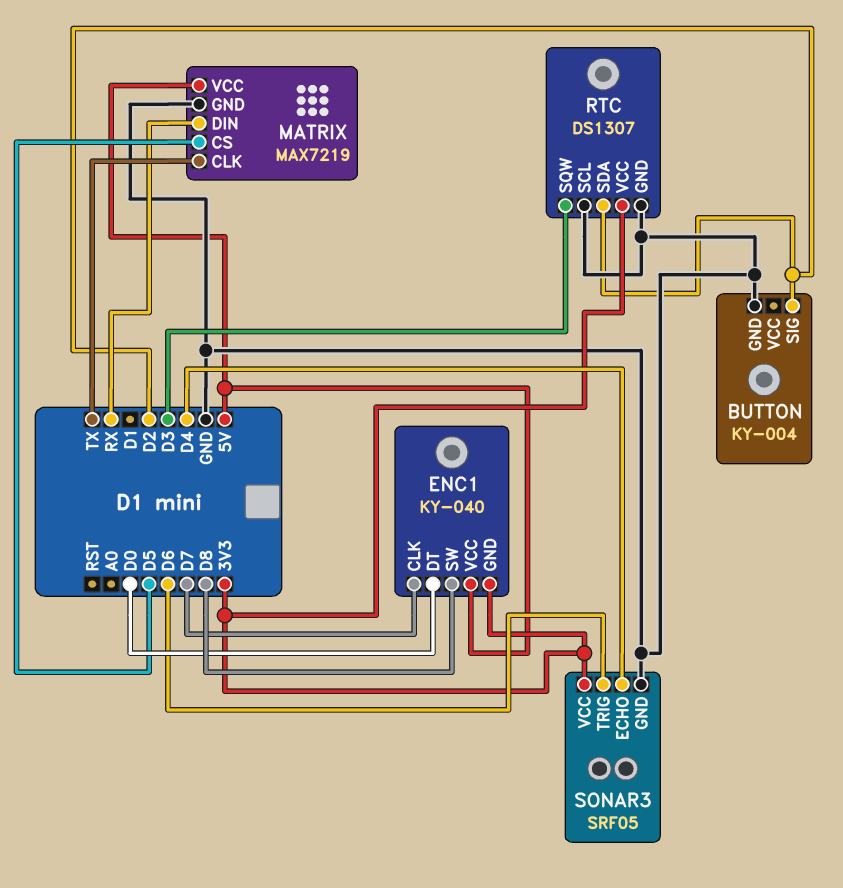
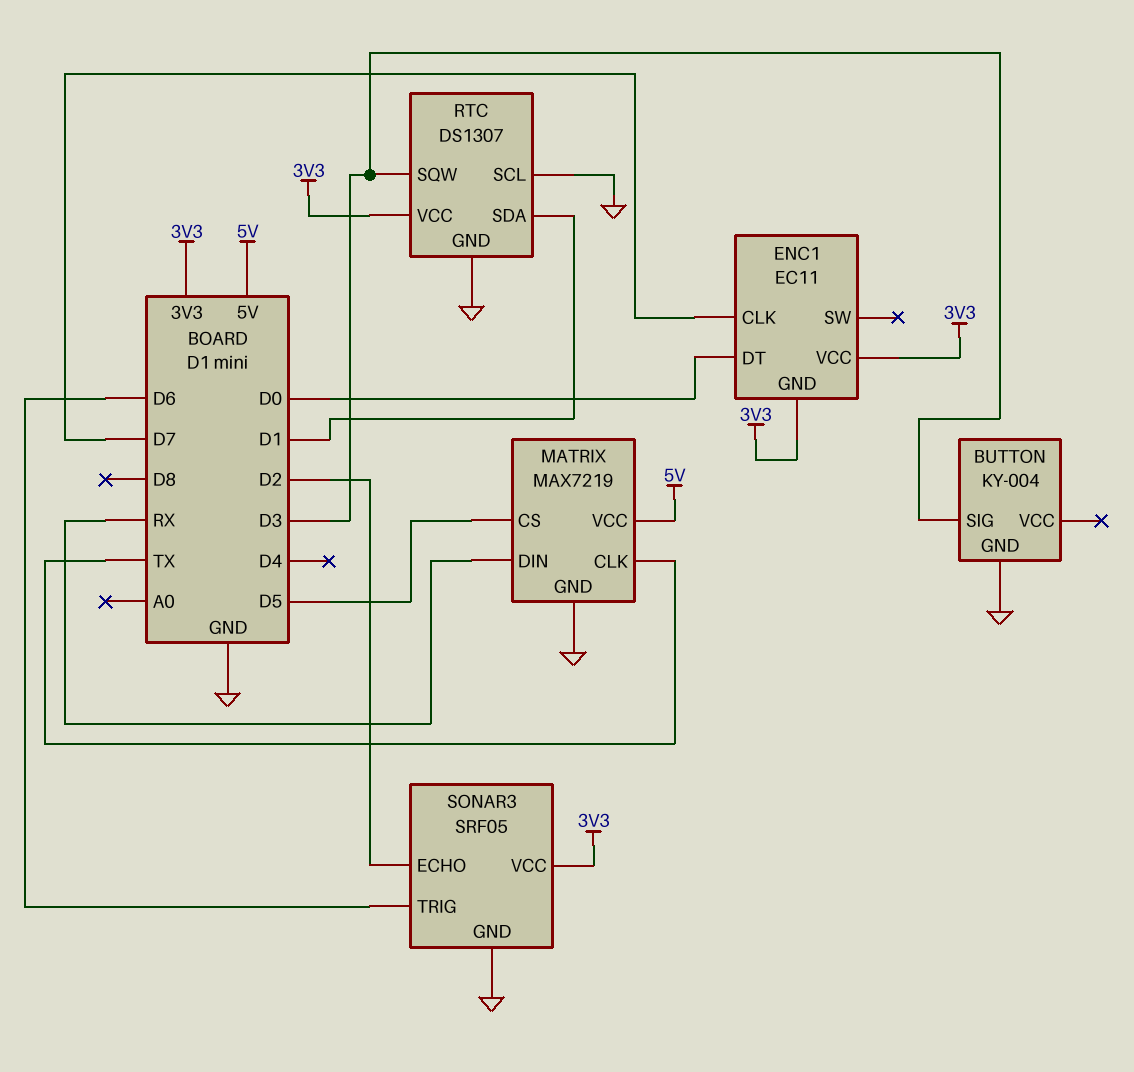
BUTTON pin SIG: D2 -> D3
ENC1: KY-040 -> EC11
ENC1 pin SW: D8 -> none
ENC1 pin VCC: 5V -> 3V3
RTC pin SDA: D2 -> D1
SONAR3 pin ECHO: D4 -> D2

